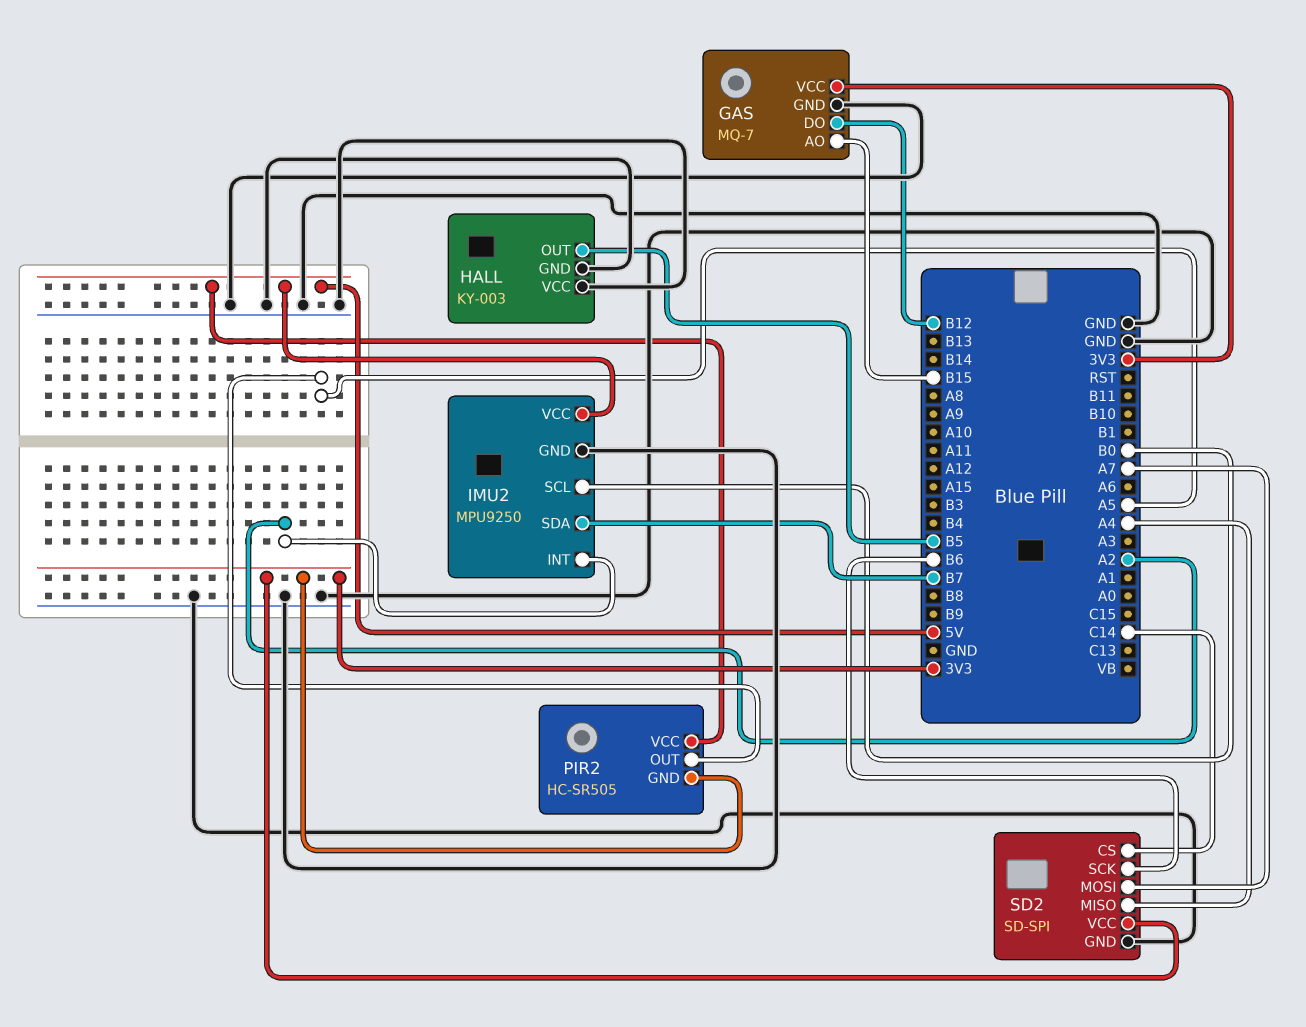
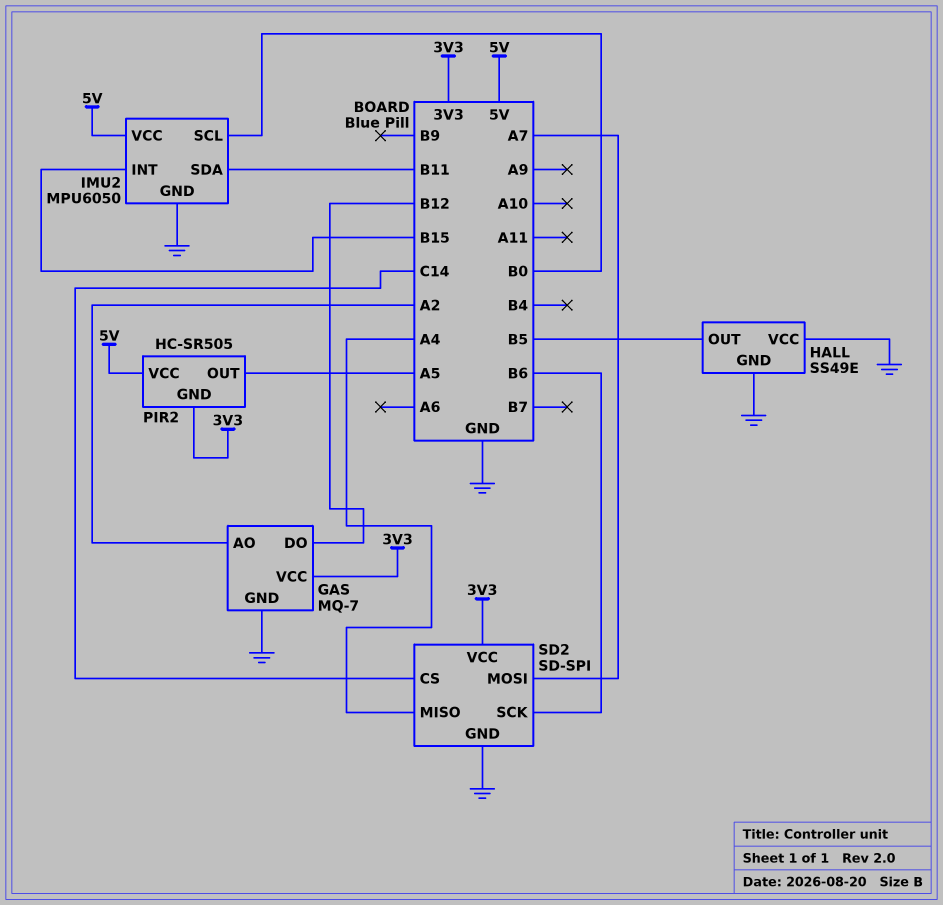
GAS pin AO: B15 -> A2
HALL: KY-003 -> SS49E
IMU2: MPU9250 -> MPU6050
IMU2 pin INT: A2 -> B15
IMU2 pin SDA: B7 -> B11

